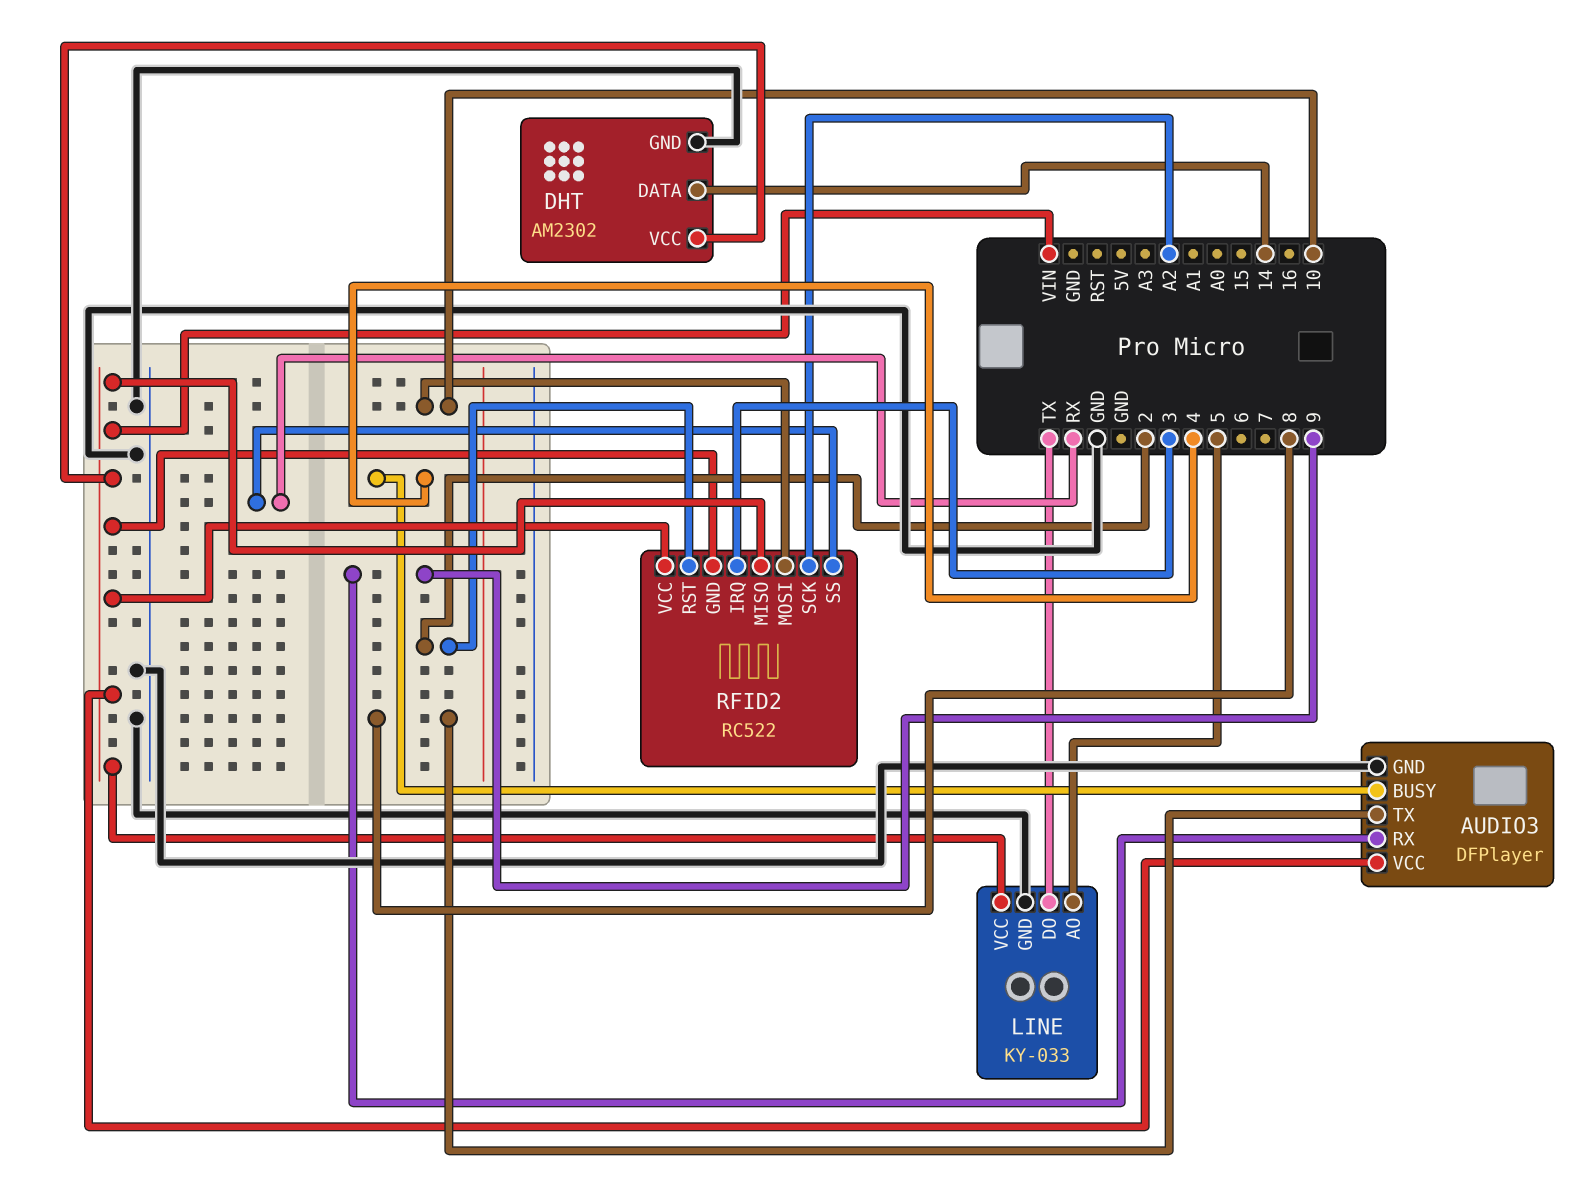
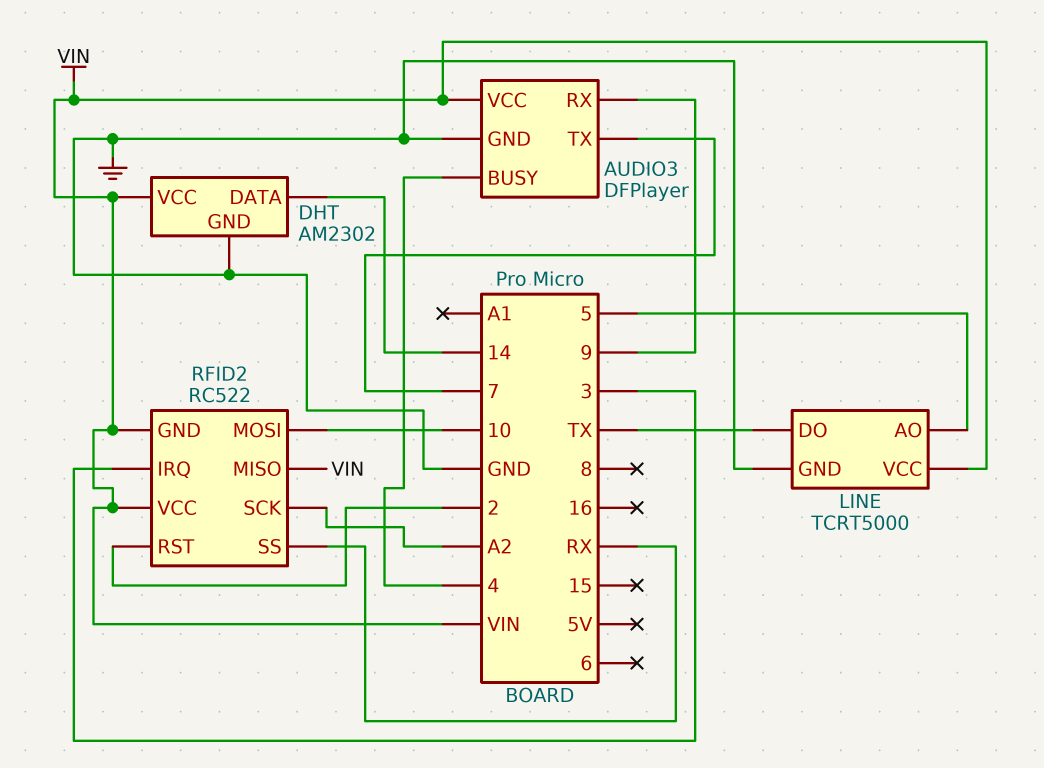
AUDIO3 pin TX: 8 -> 7
LINE: KY-033 -> TCRT5000

